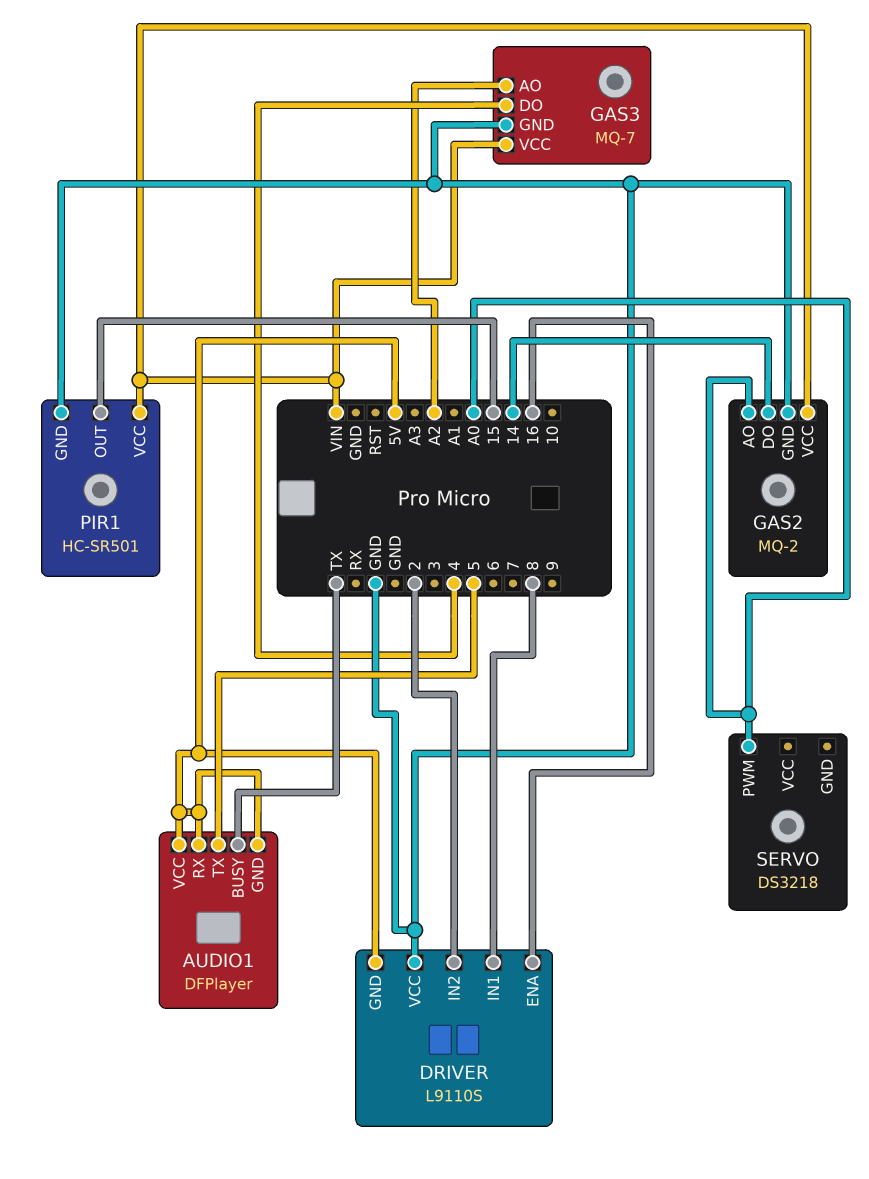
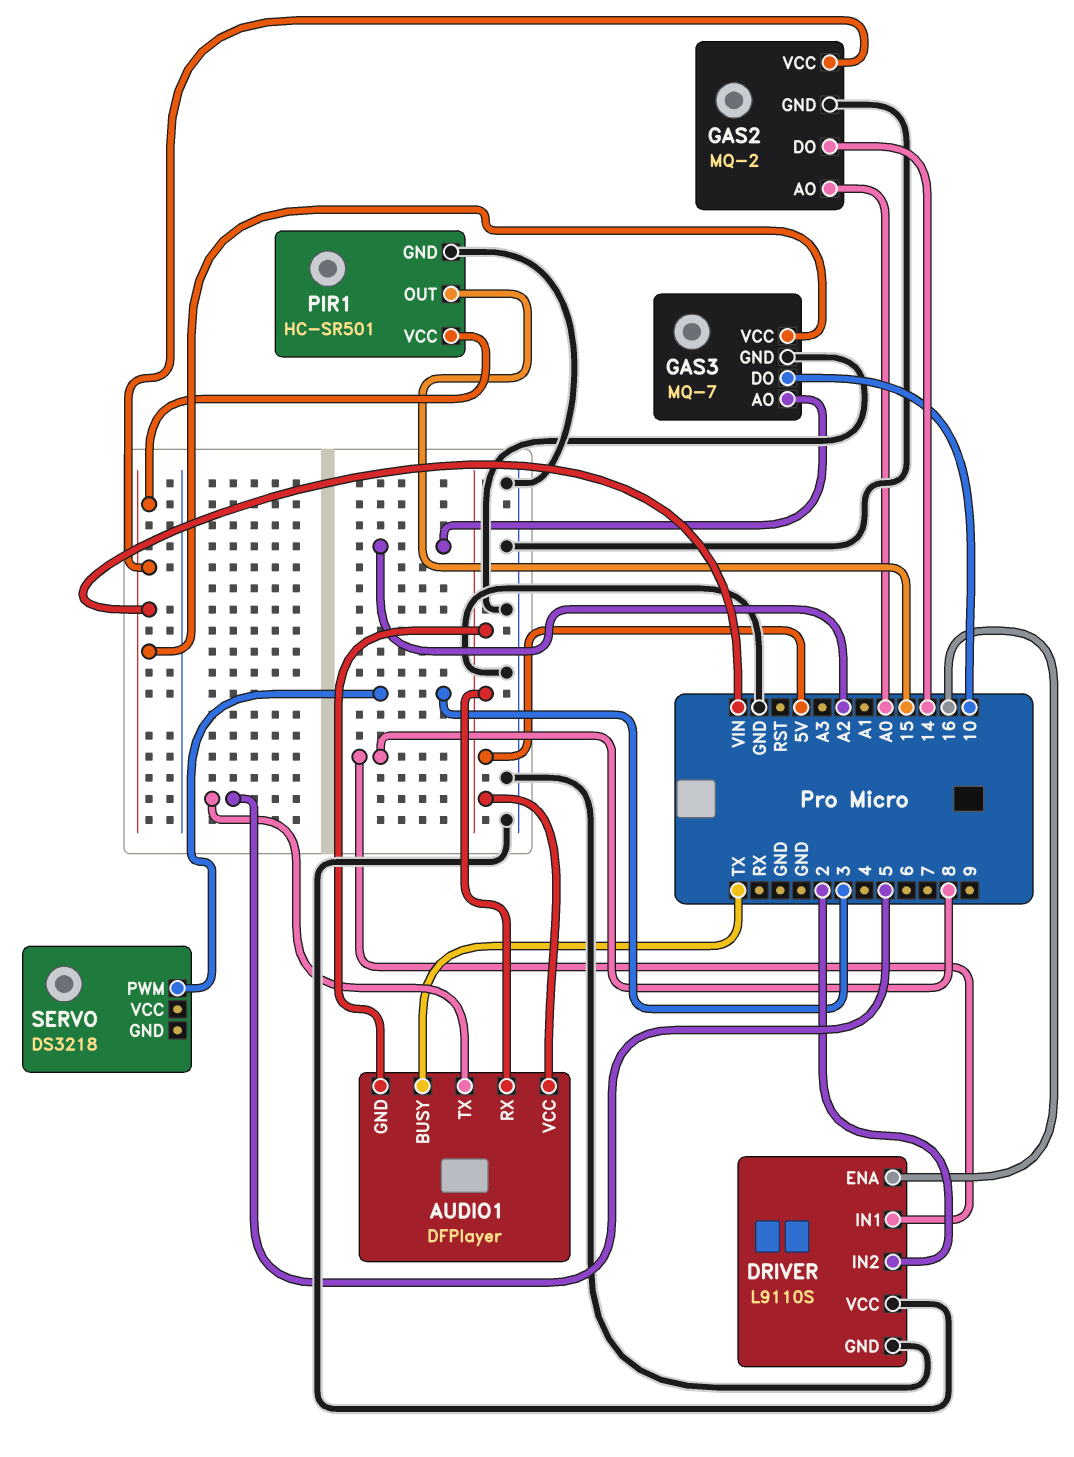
DRIVER pin GND: 5V -> GND
GAS3 pin DO: 4 -> 10
SERVO pin PWM: A0 -> 3

